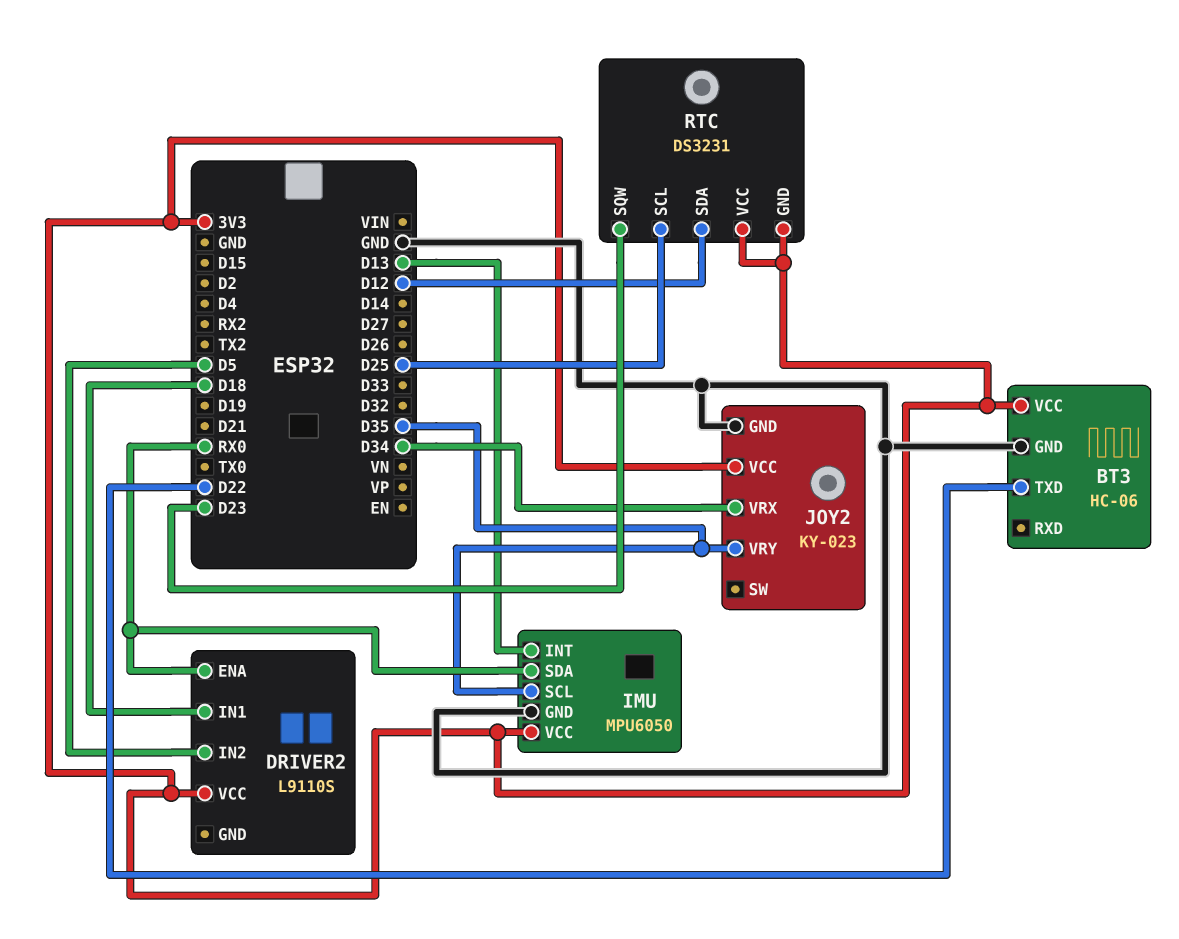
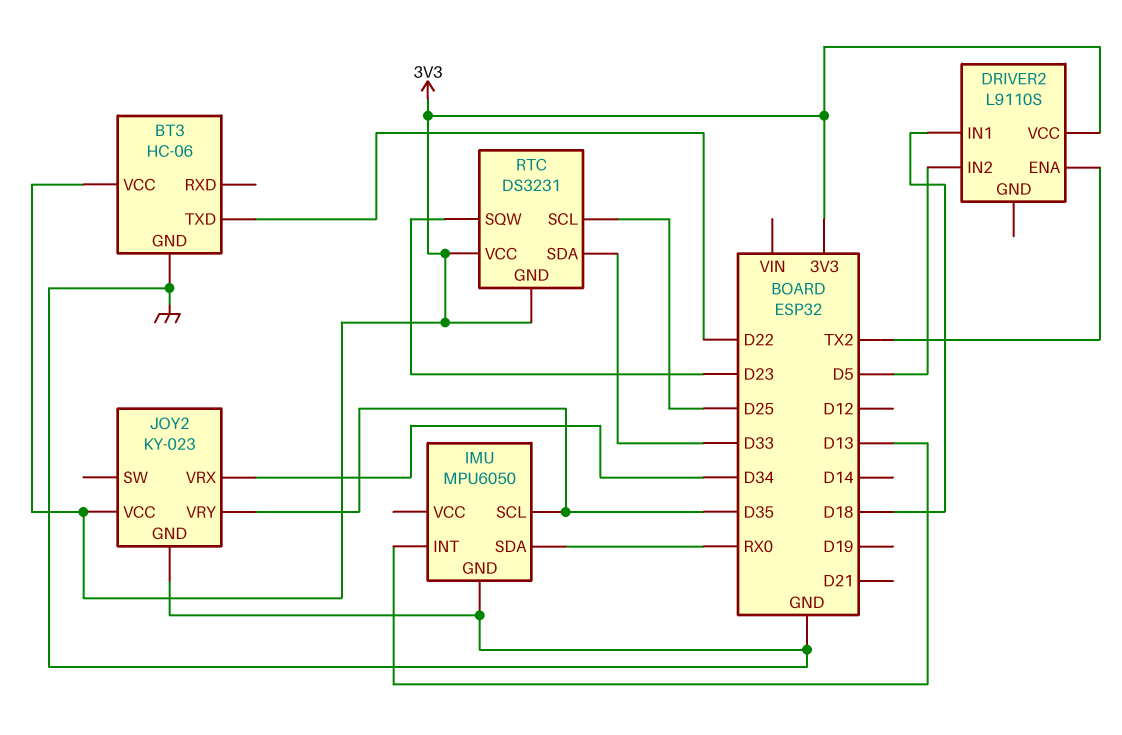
DRIVER2 pin ENA: RX0 -> TX2
IMU pin VCC: 3V3 -> none
RTC pin SDA: D12 -> D33

